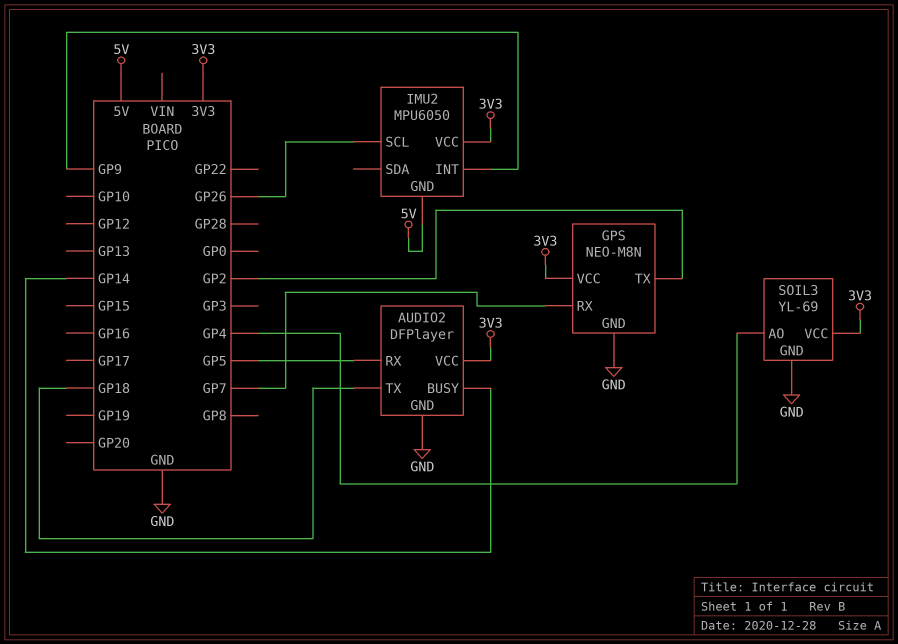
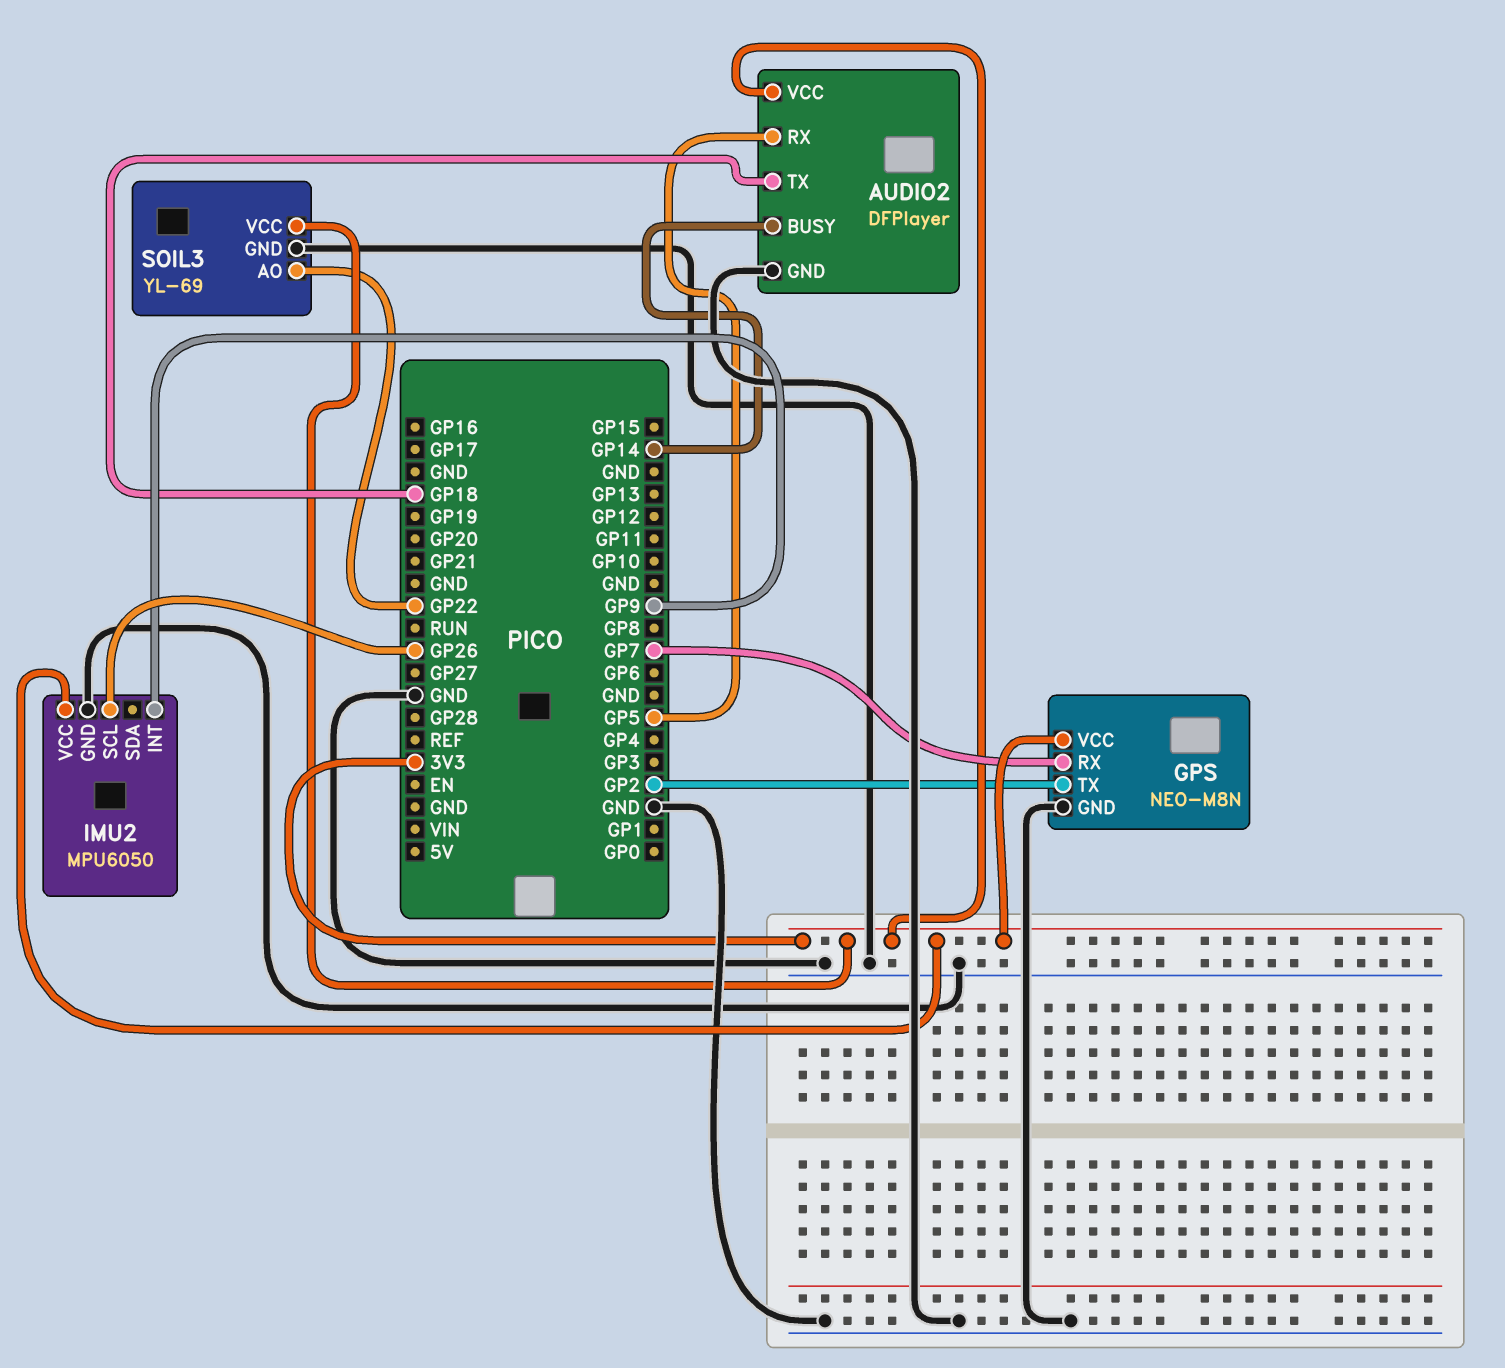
IMU2 pin GND: 5V -> GND
SOIL3 pin AO: GP4 -> GP22

